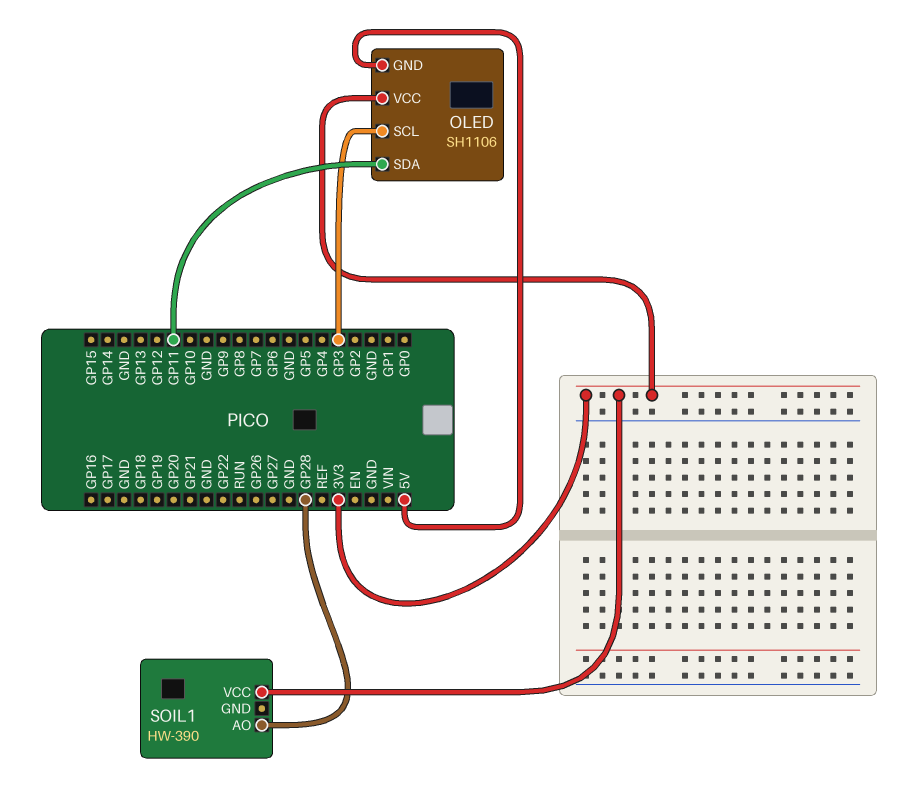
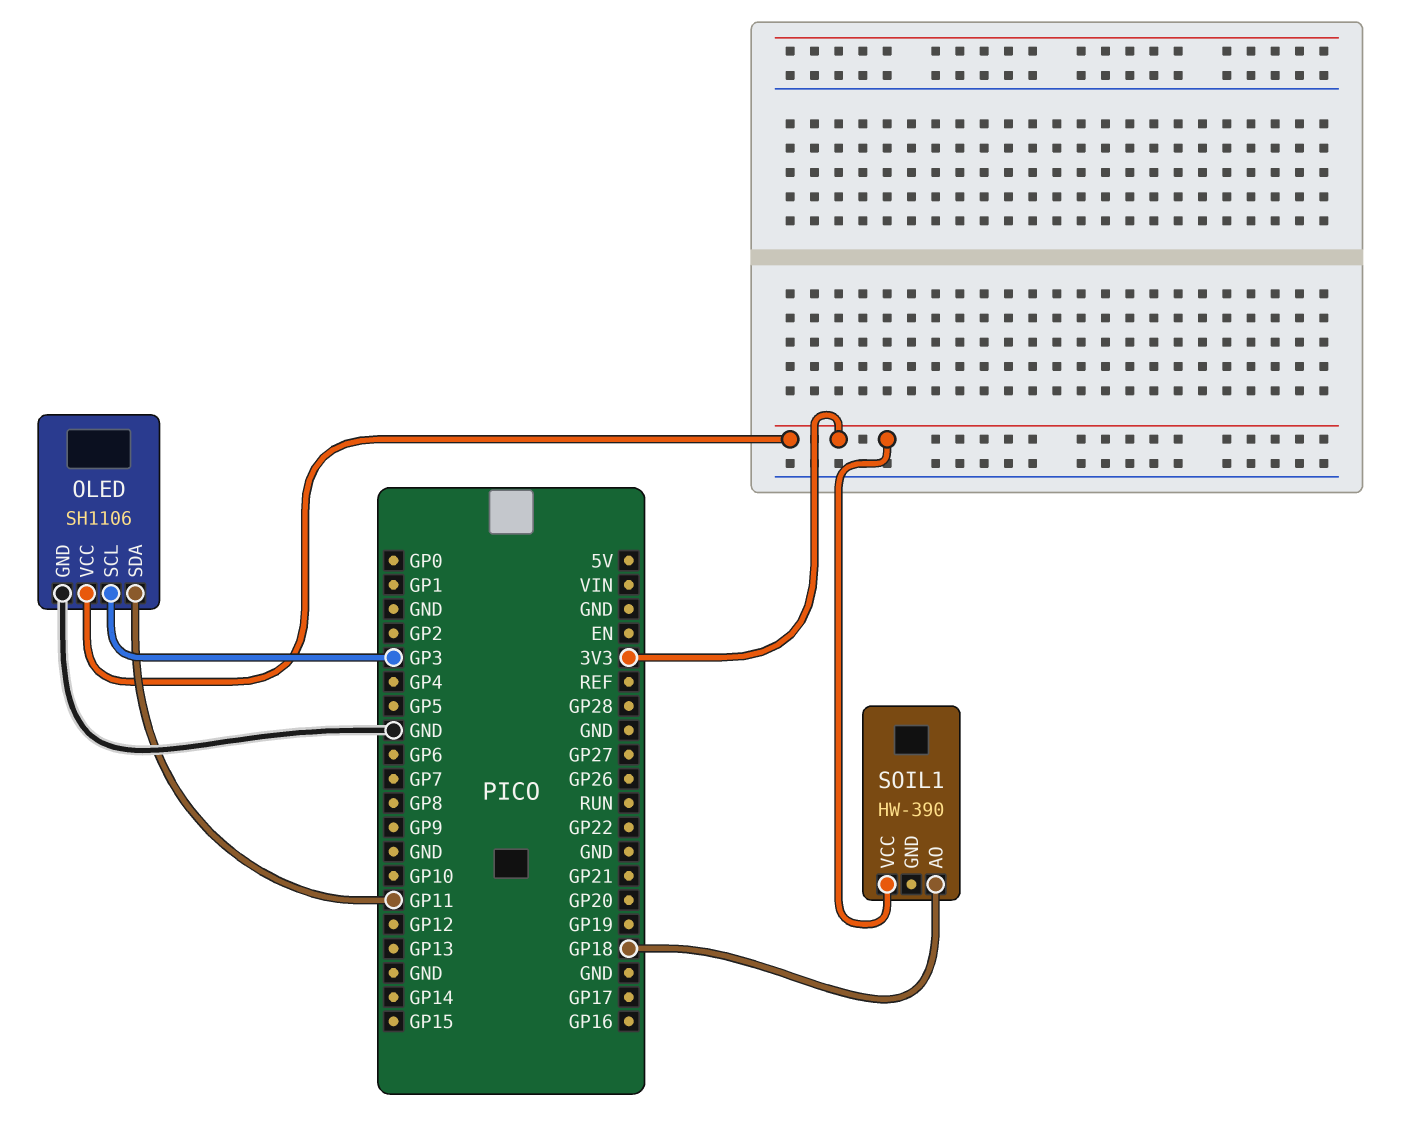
OLED pin GND: 5V -> GND
SOIL1 pin AO: GP28 -> GP18

